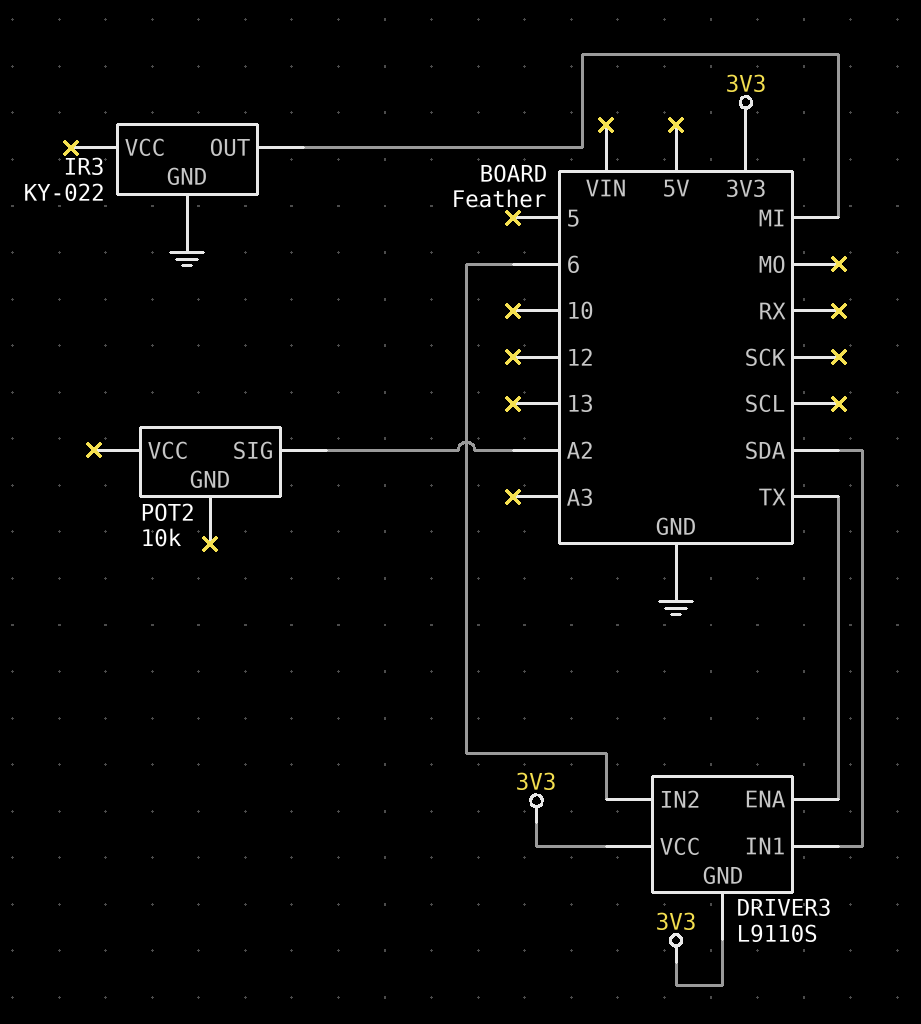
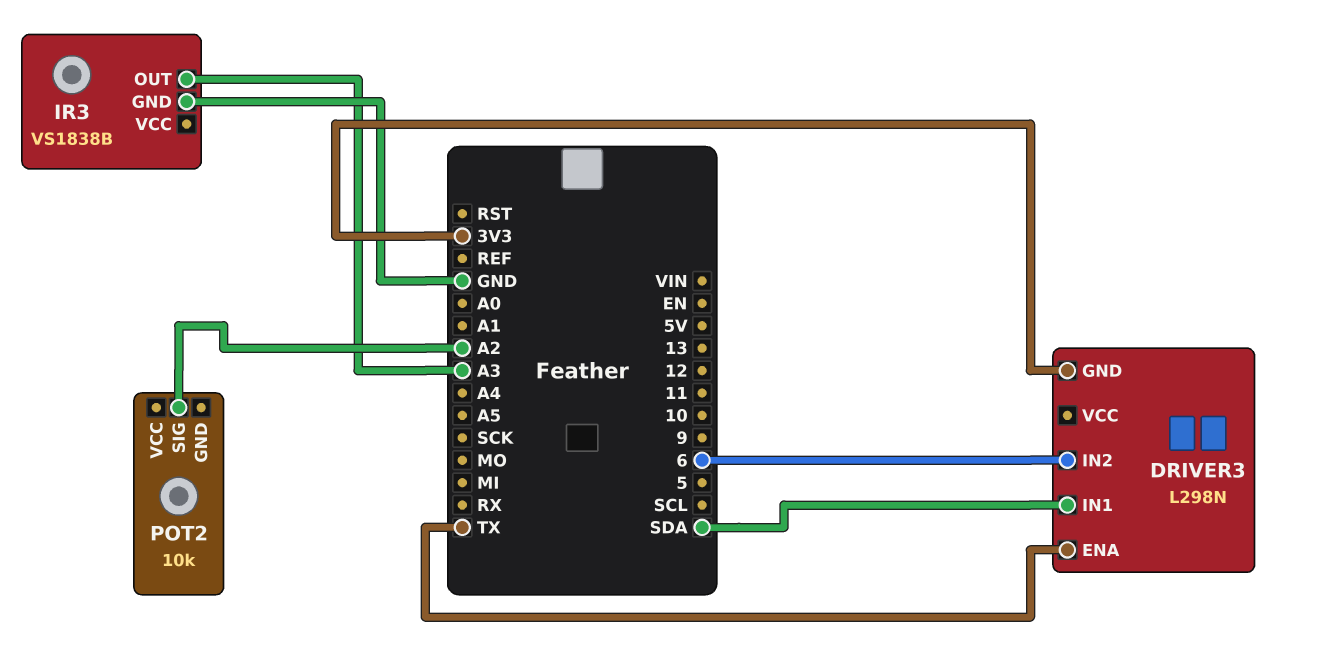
DRIVER3: L9110S -> L298N
DRIVER3 pin VCC: 3V3 -> none
IR3: KY-022 -> VS1838B
IR3 pin OUT: MI -> A3

